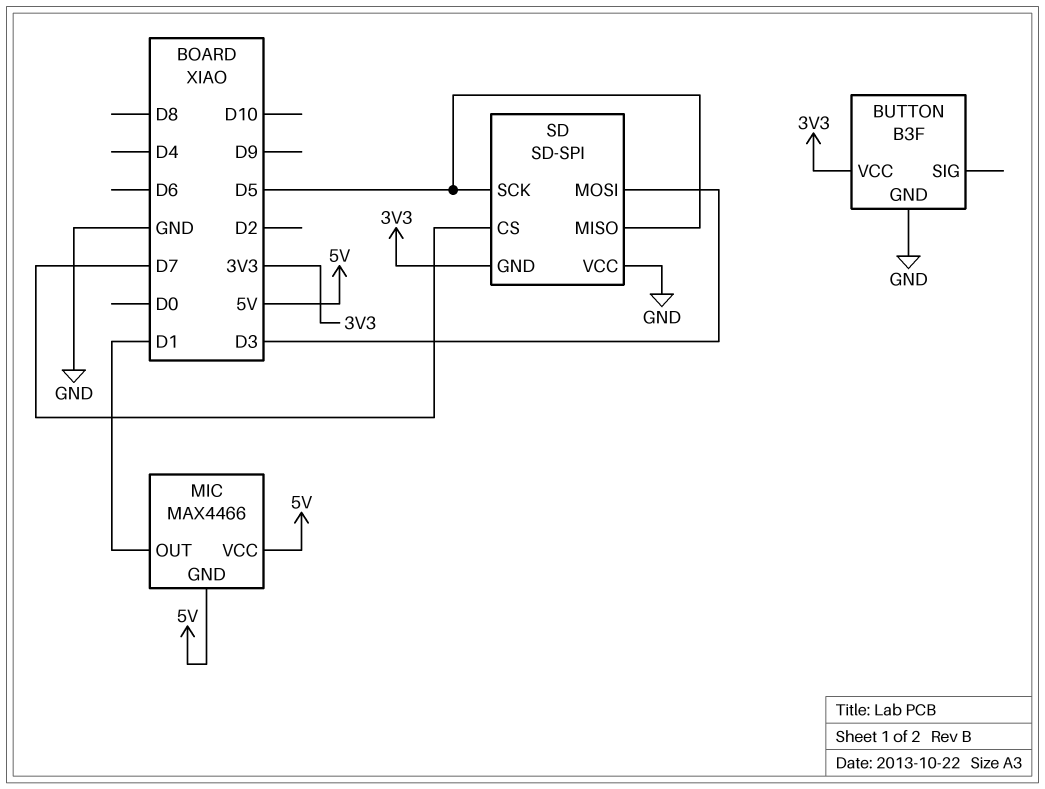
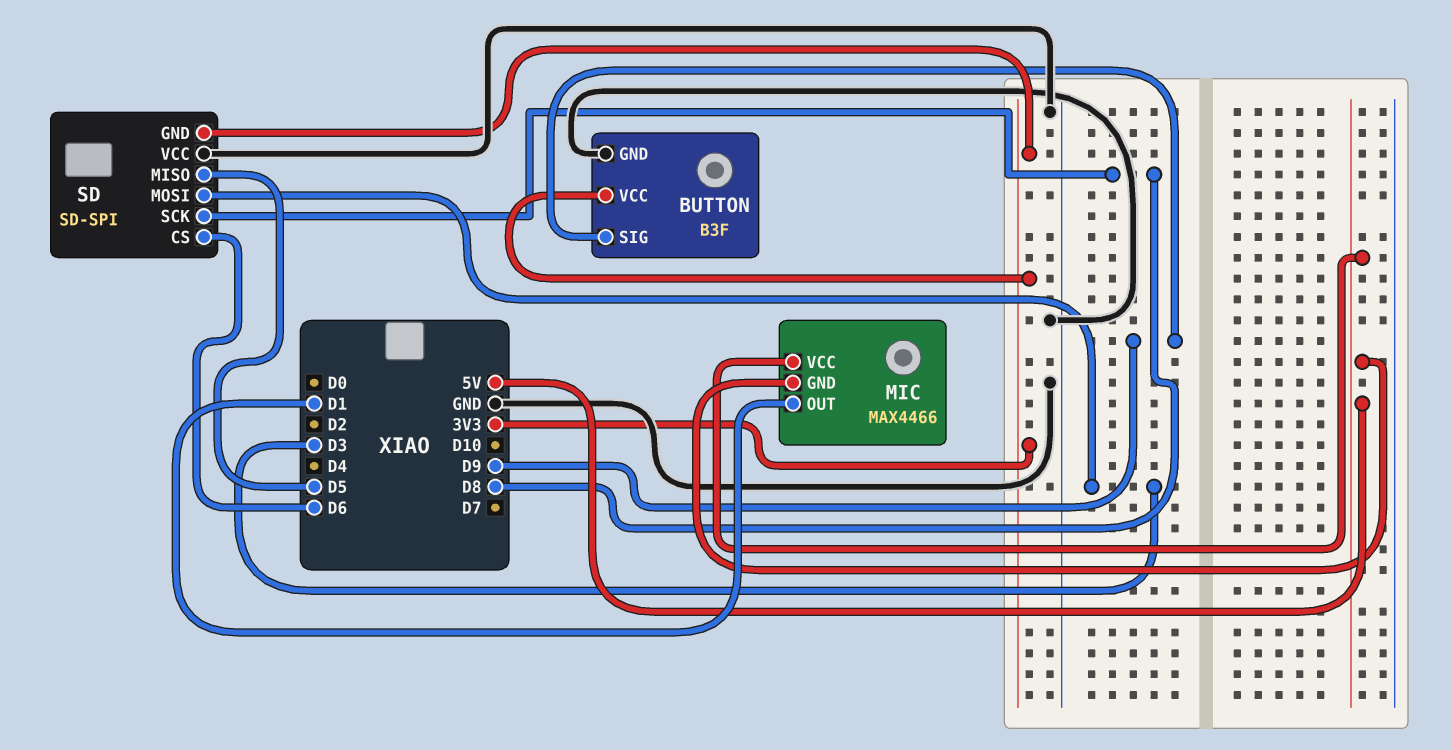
BUTTON pin SIG: none -> D9
SD pin CS: D7 -> D6
SD pin SCK: D5 -> D8

